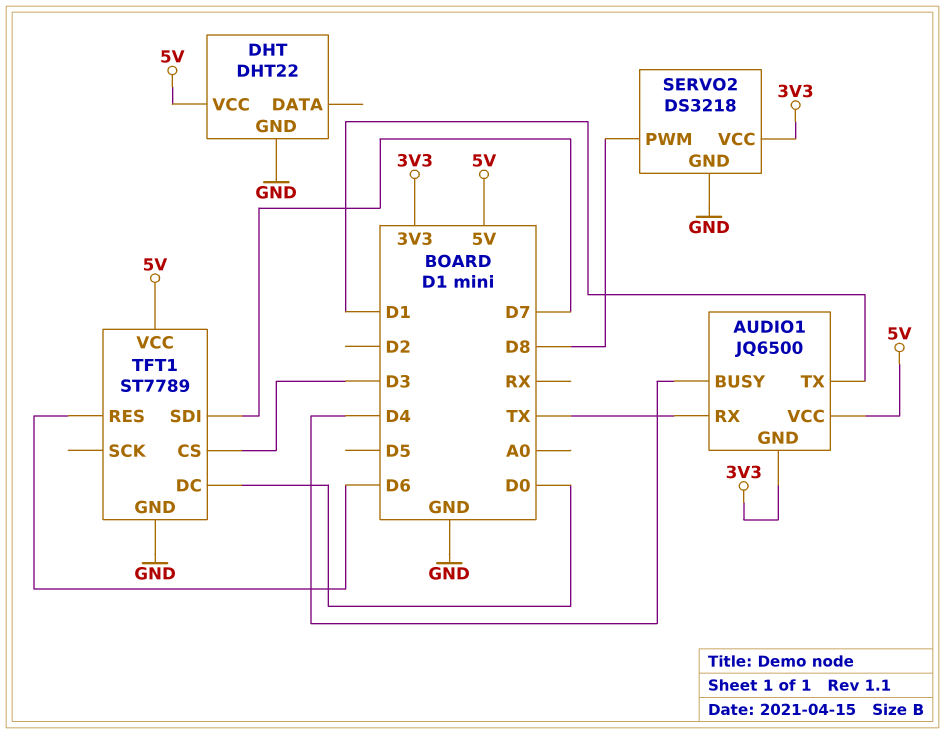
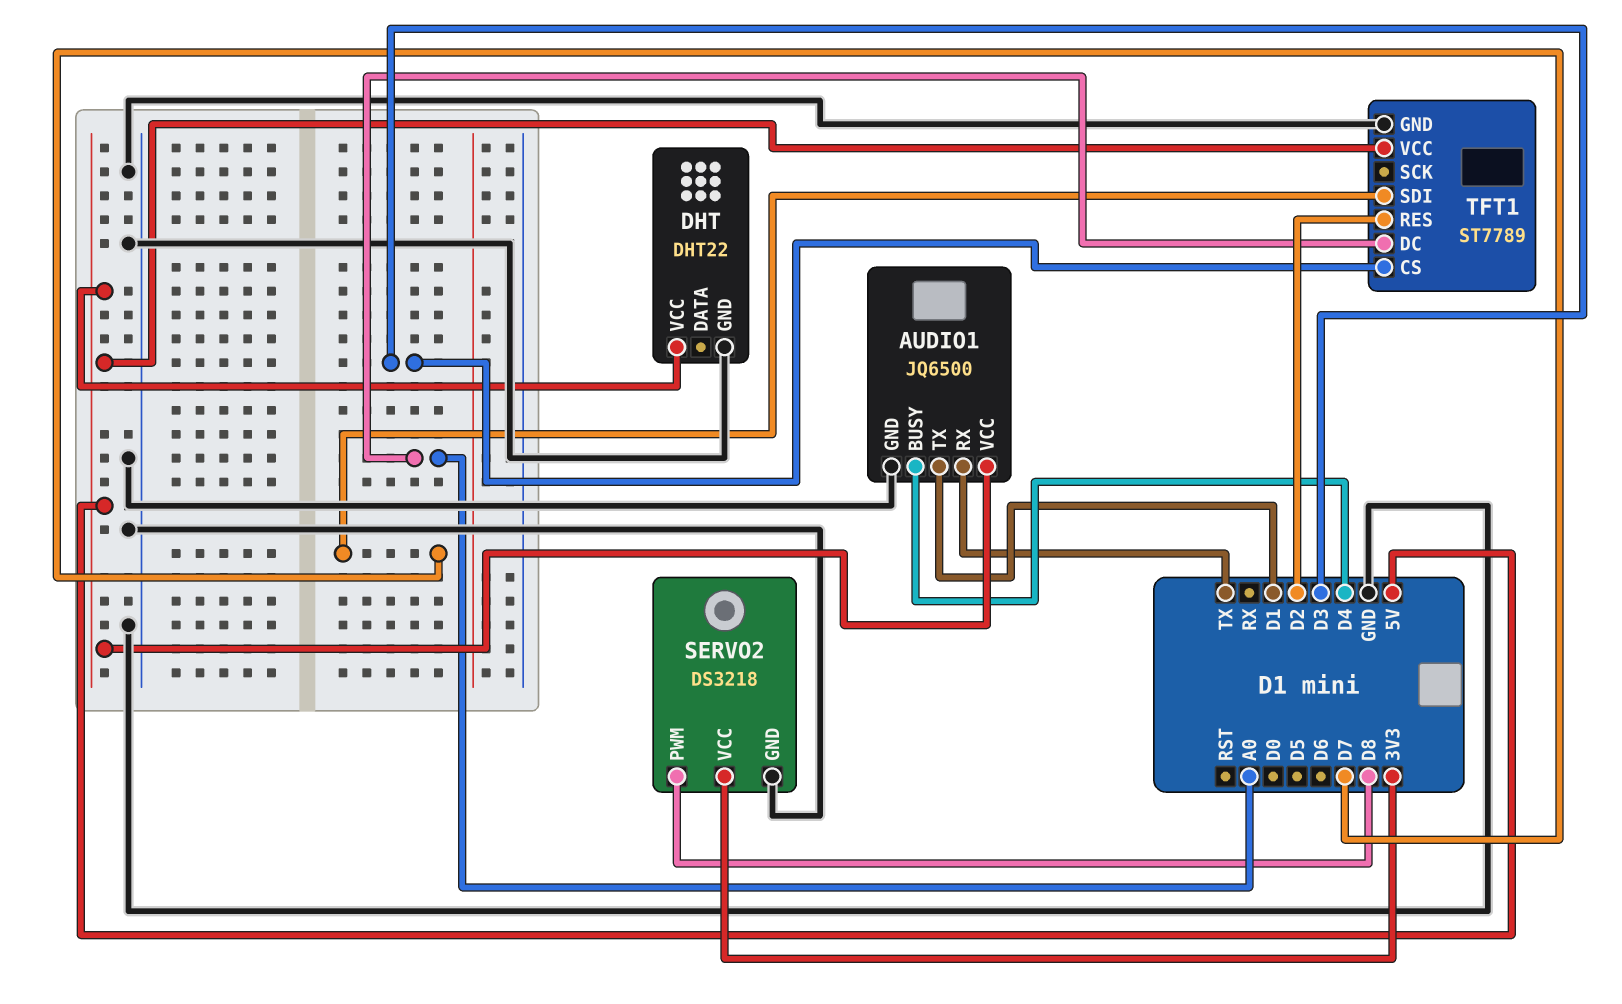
AUDIO1 pin GND: 3V3 -> GND
TFT1 pin DC: D0 -> A0
TFT1 pin RES: D6 -> D2

